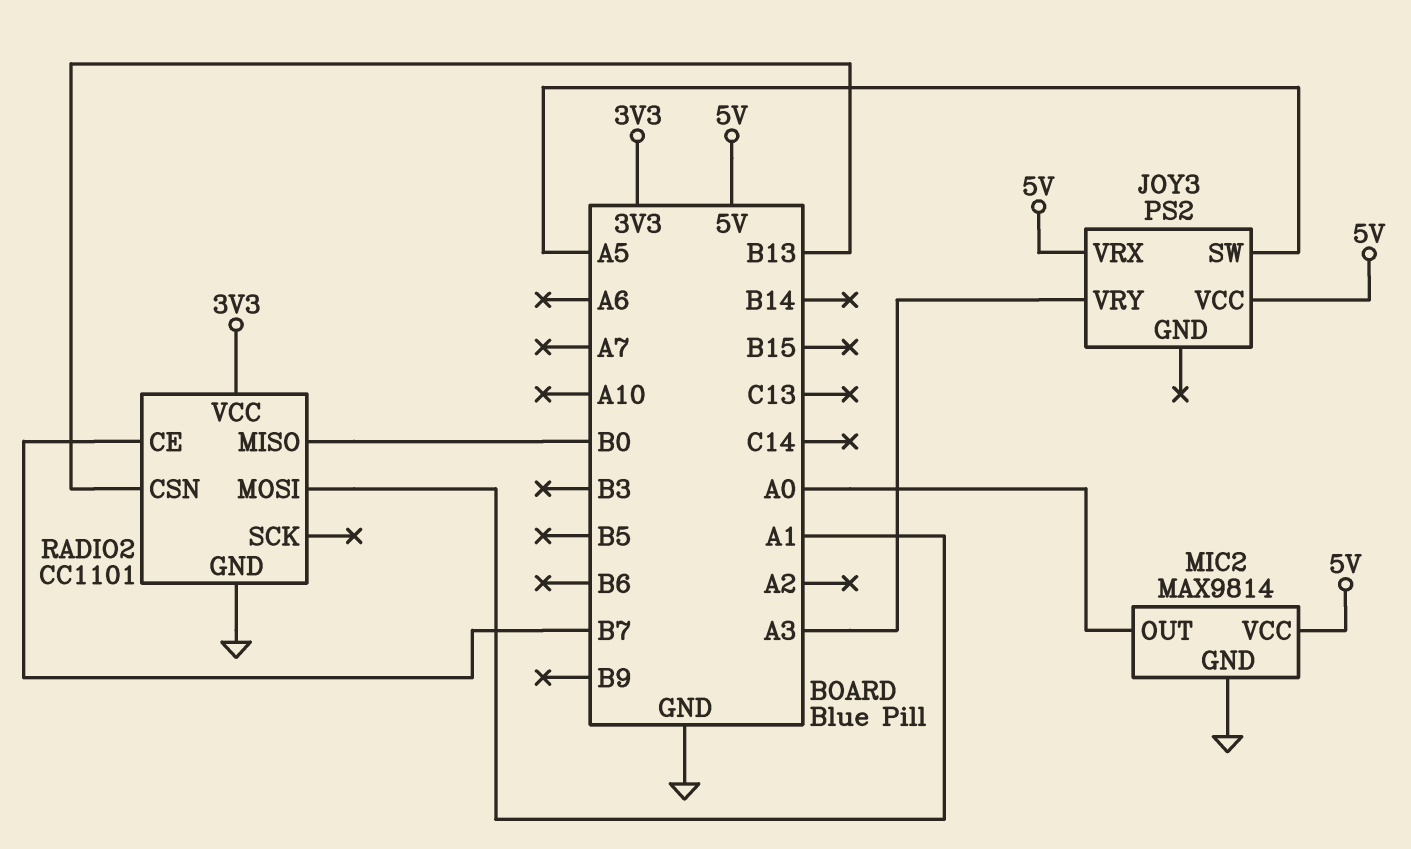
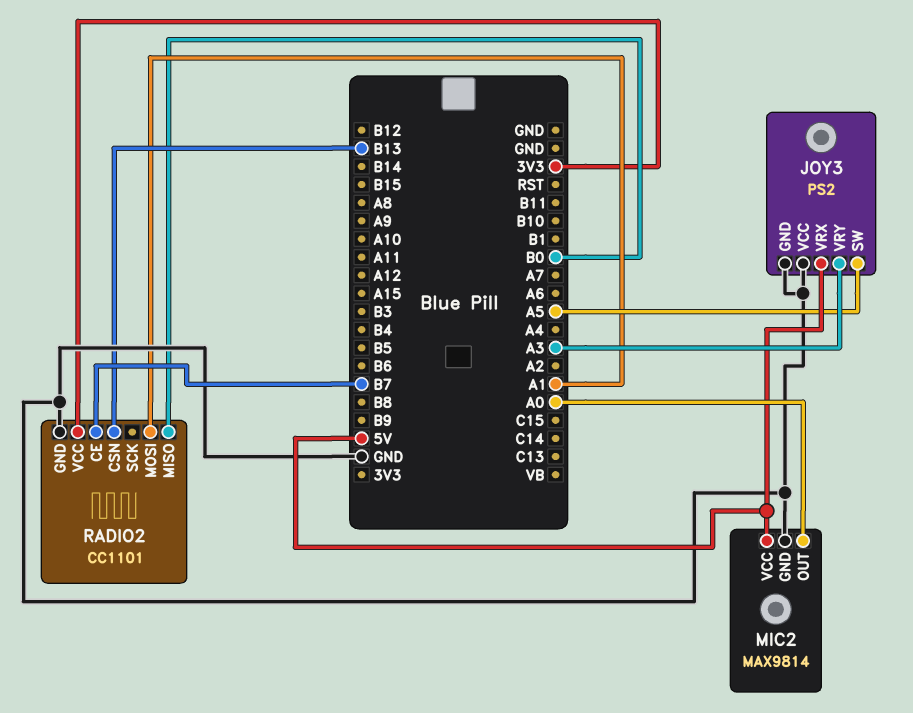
JOY3 pin GND: none -> GND
JOY3 pin VCC: 5V -> GND

